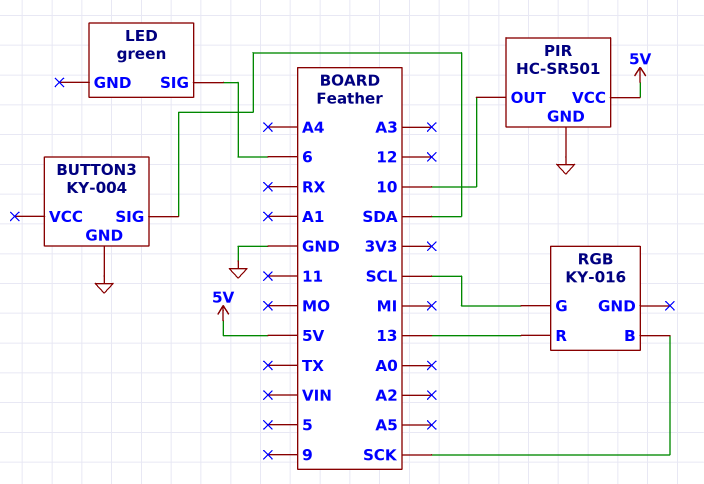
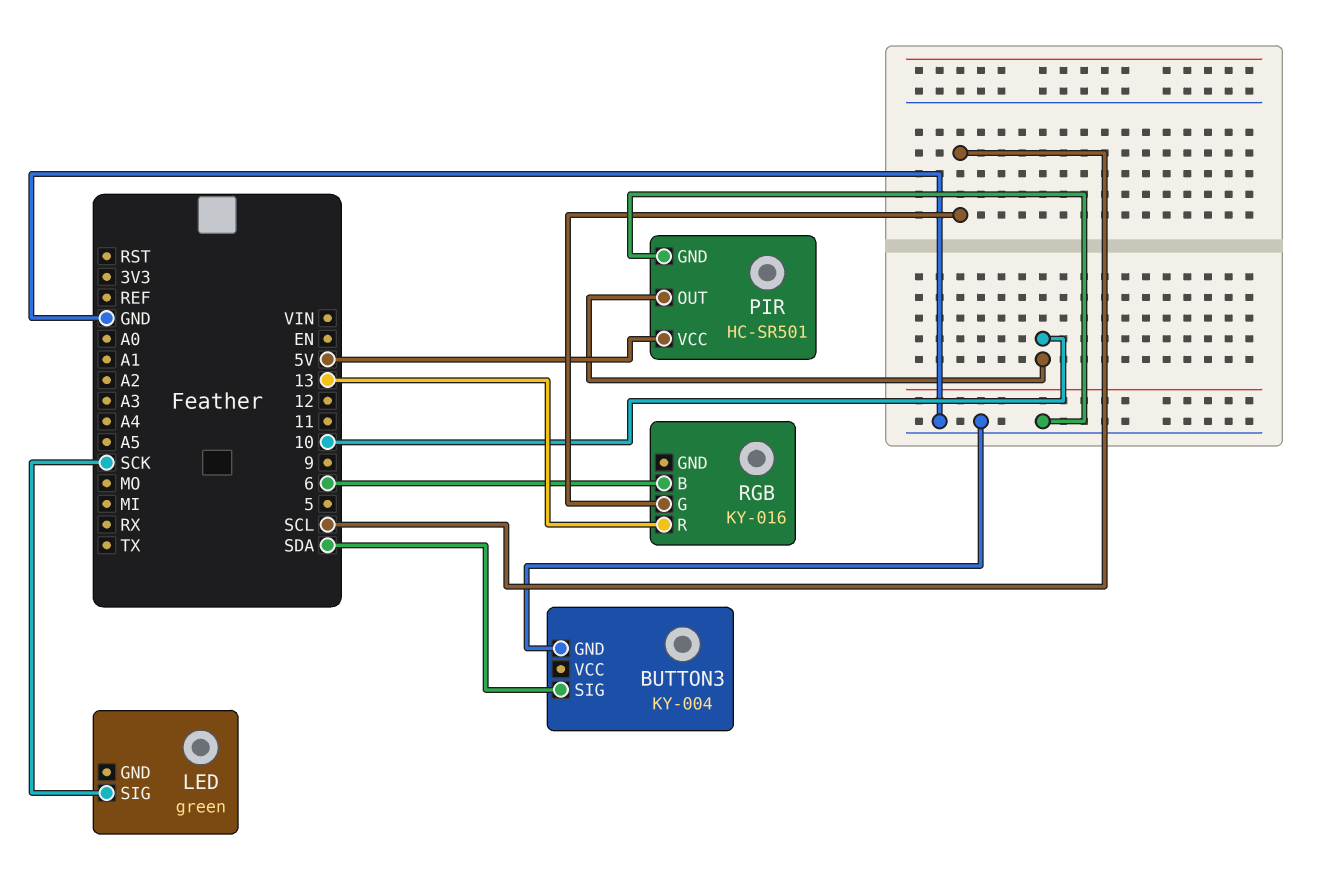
LED pin SIG: 6 -> SCK
RGB pin B: SCK -> 6

